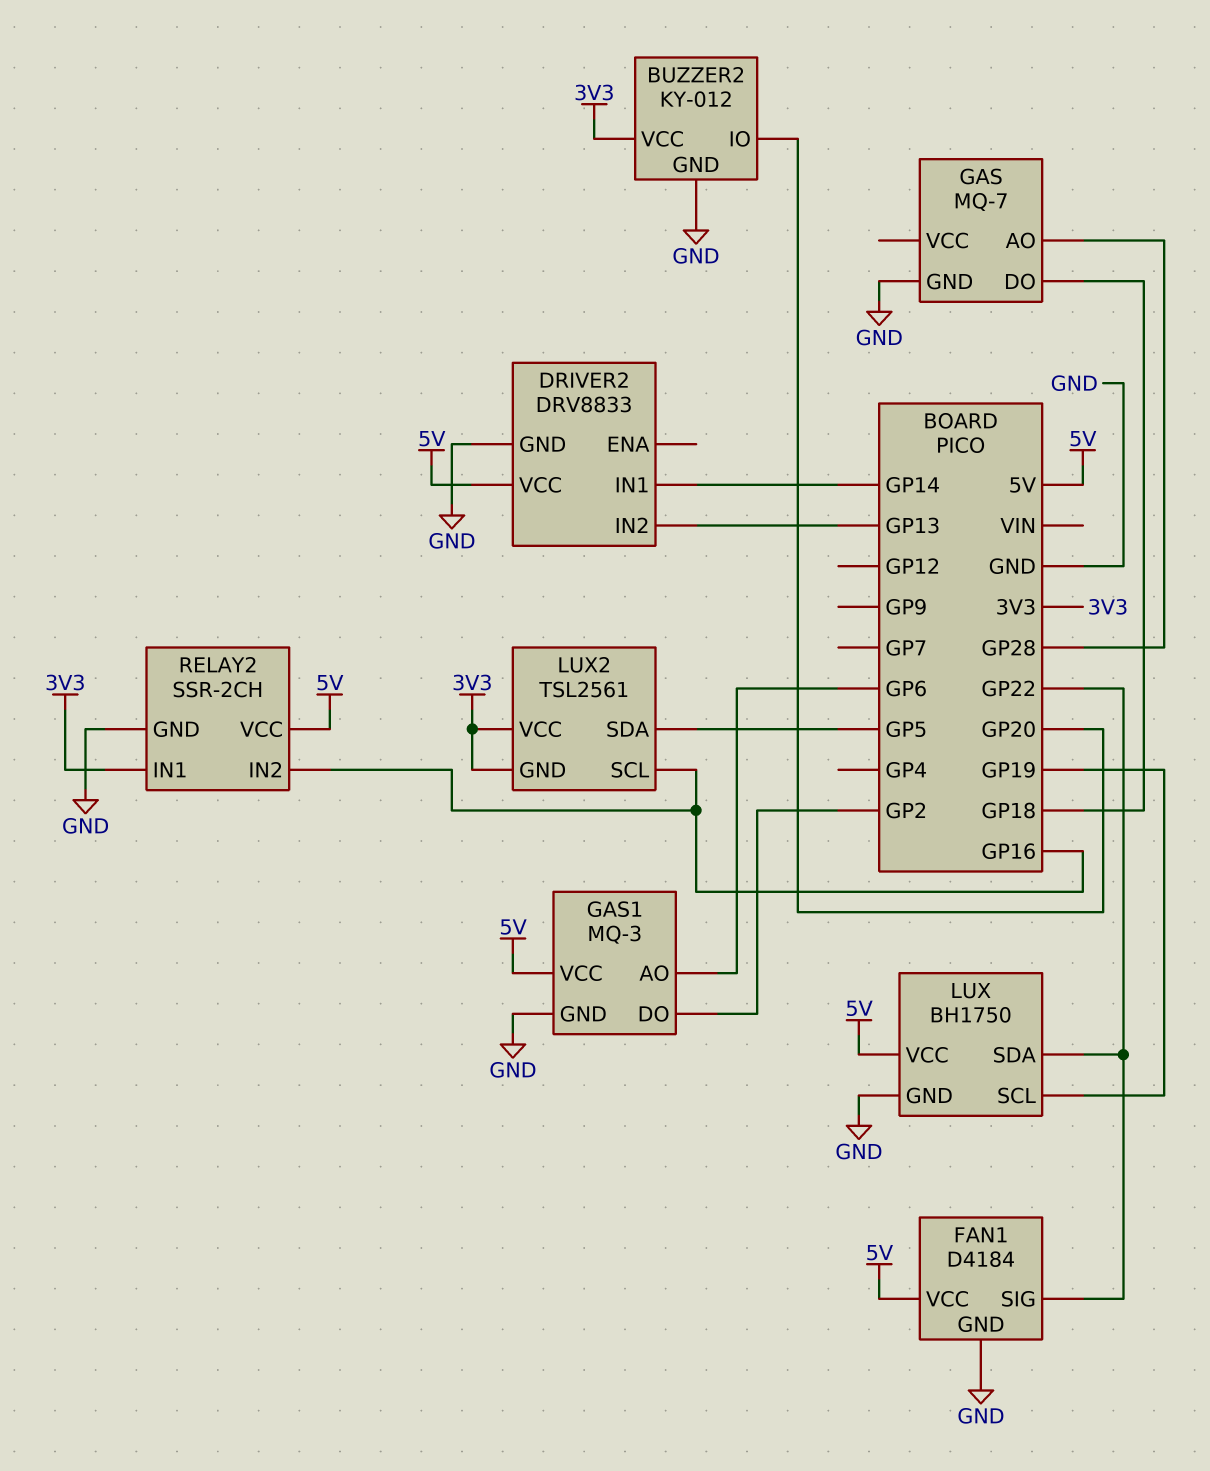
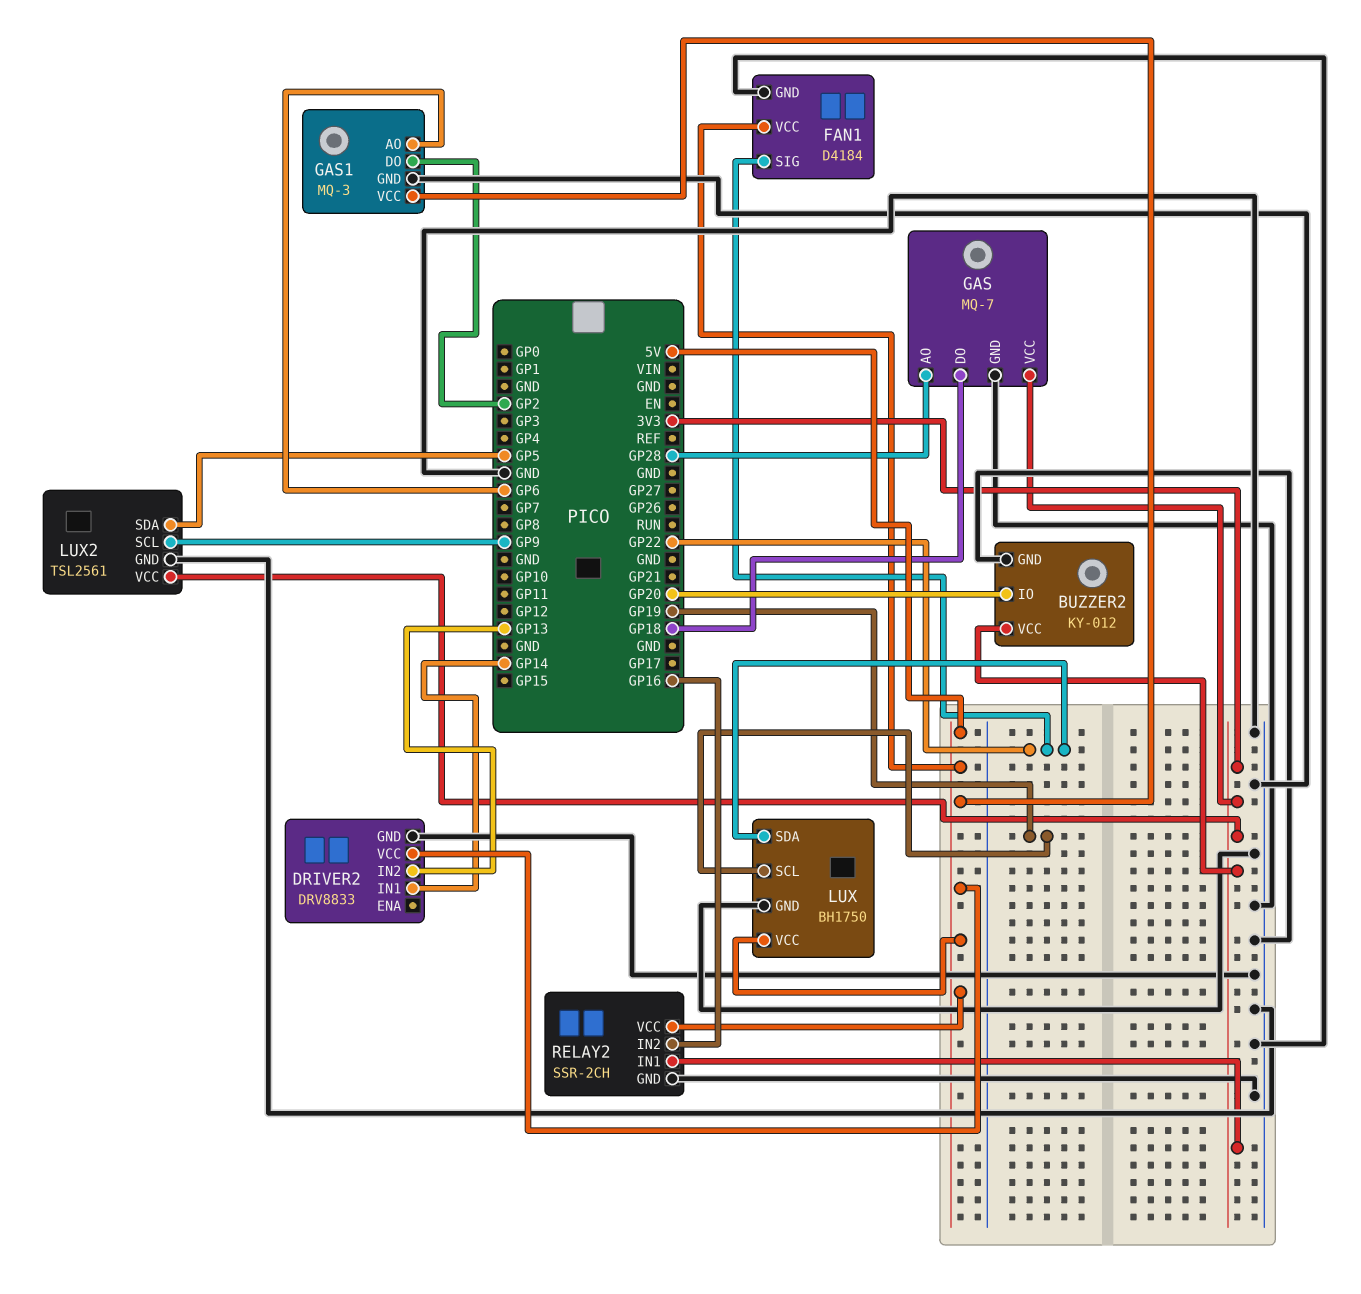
GAS pin VCC: none -> 3V3
LUX2 pin GND: 3V3 -> GND
LUX2 pin SCL: GP16 -> GP9

